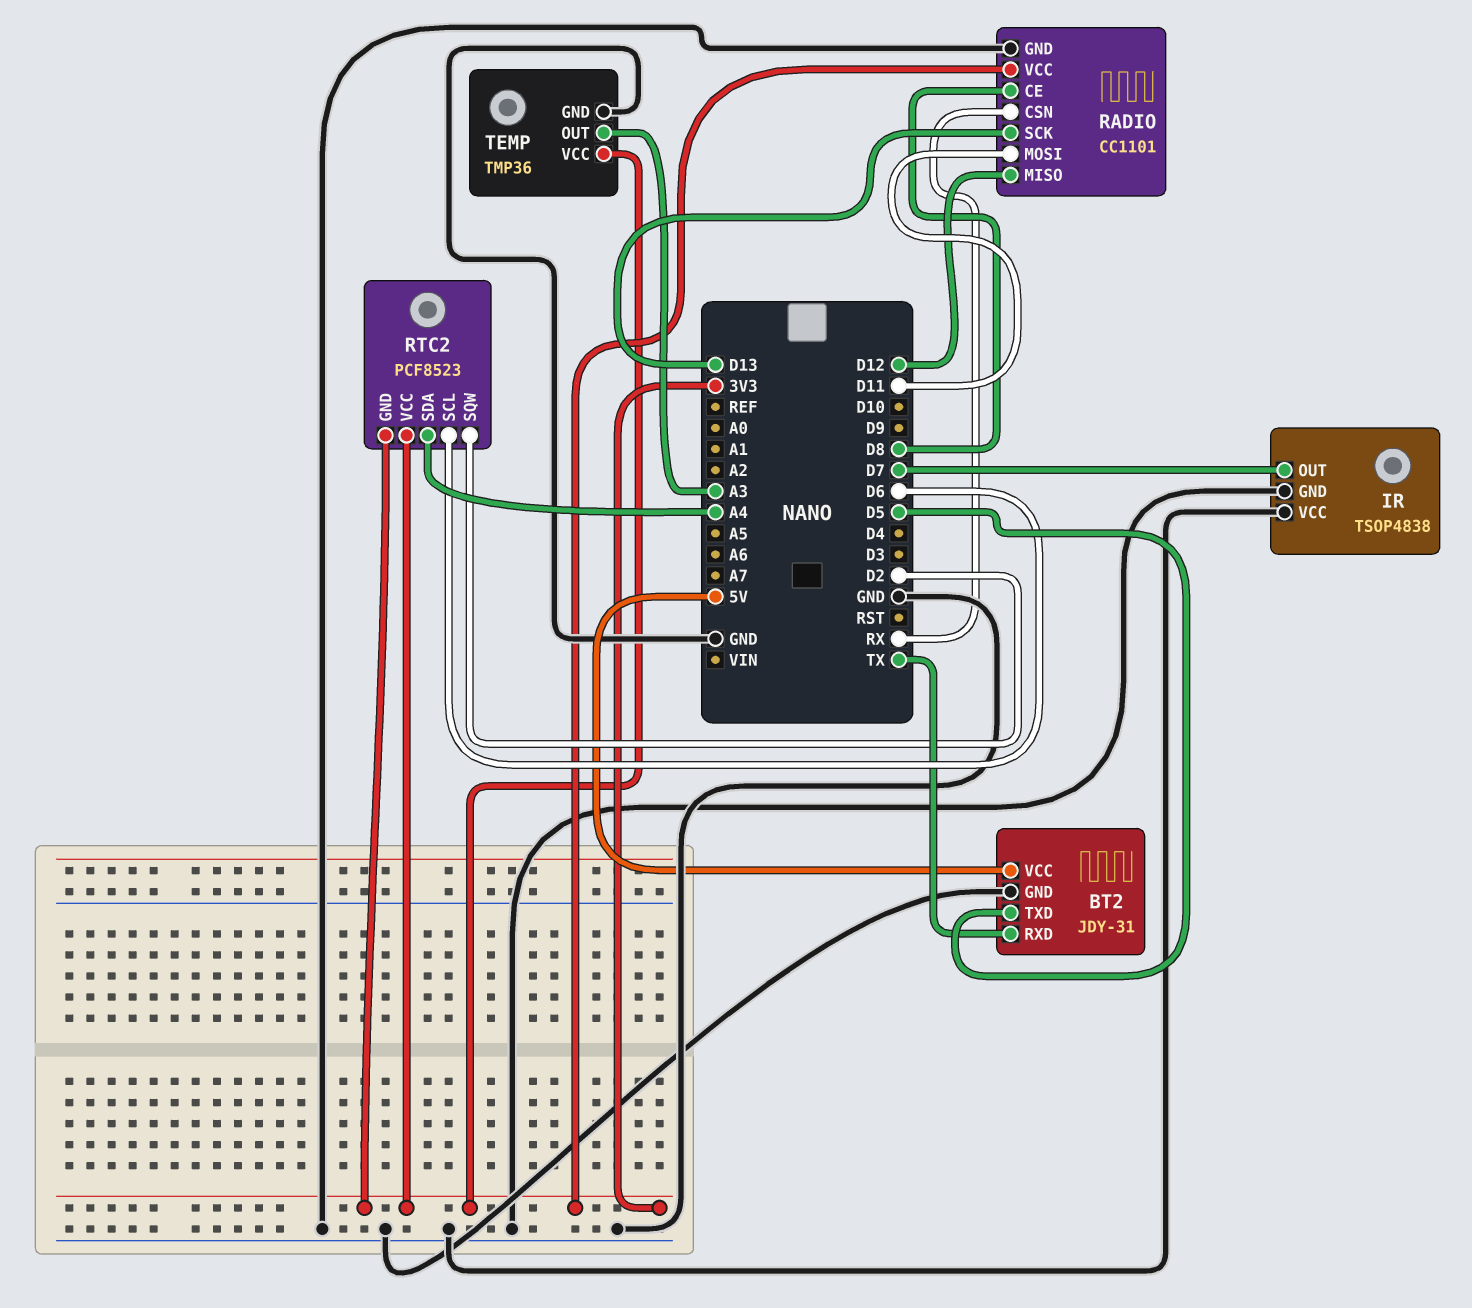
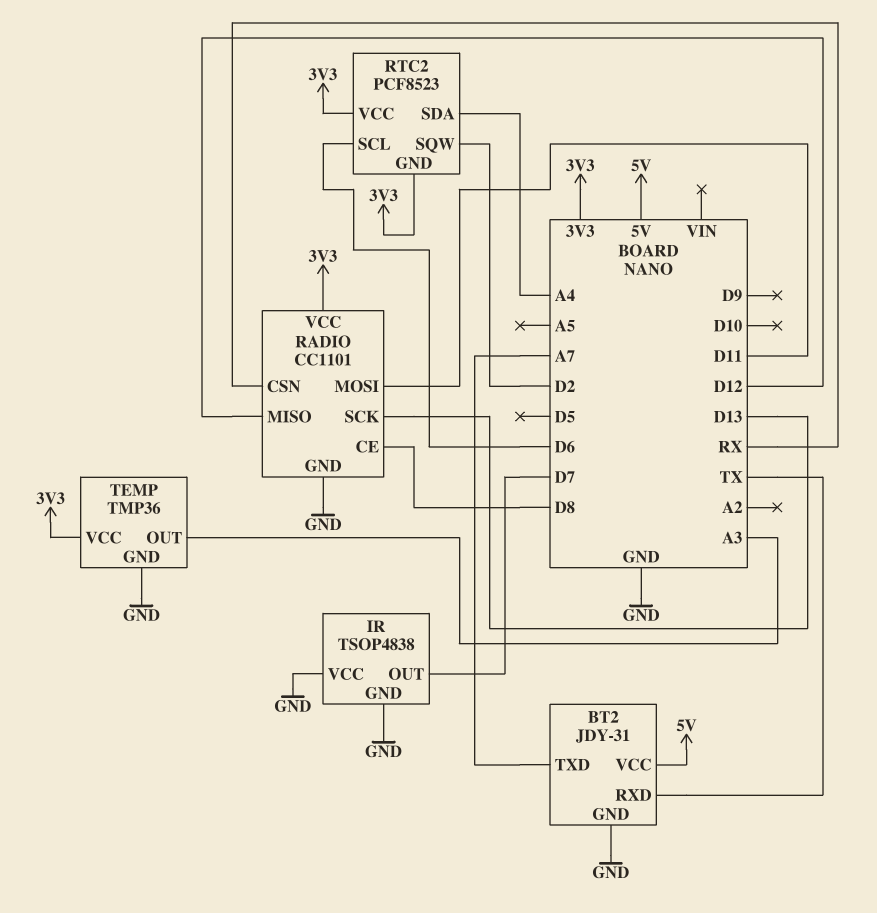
BT2 pin TXD: D5 -> A7

